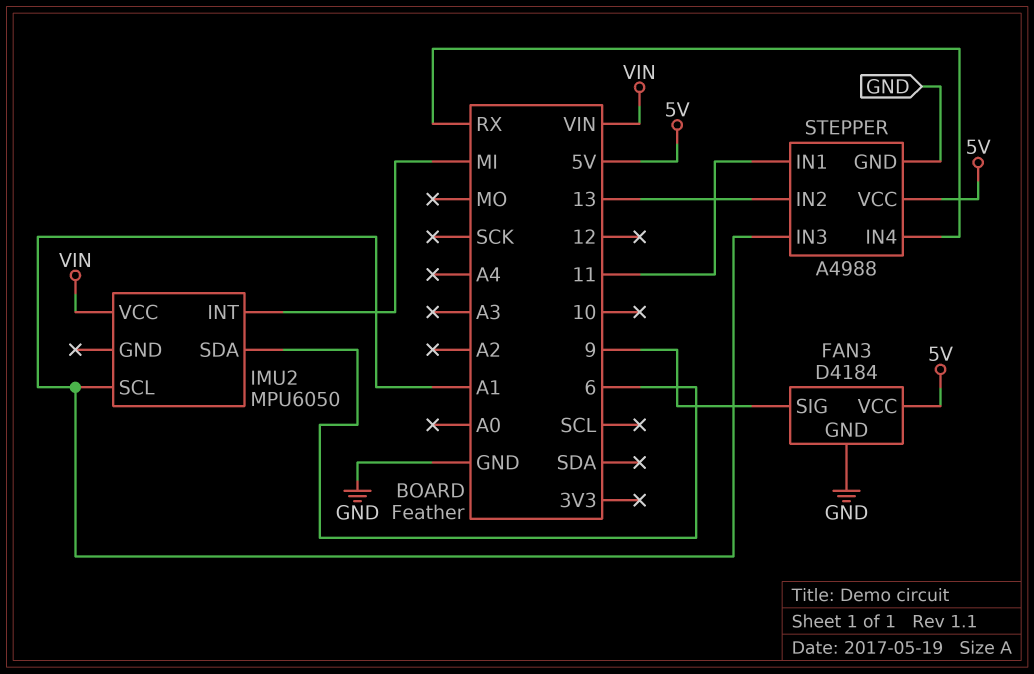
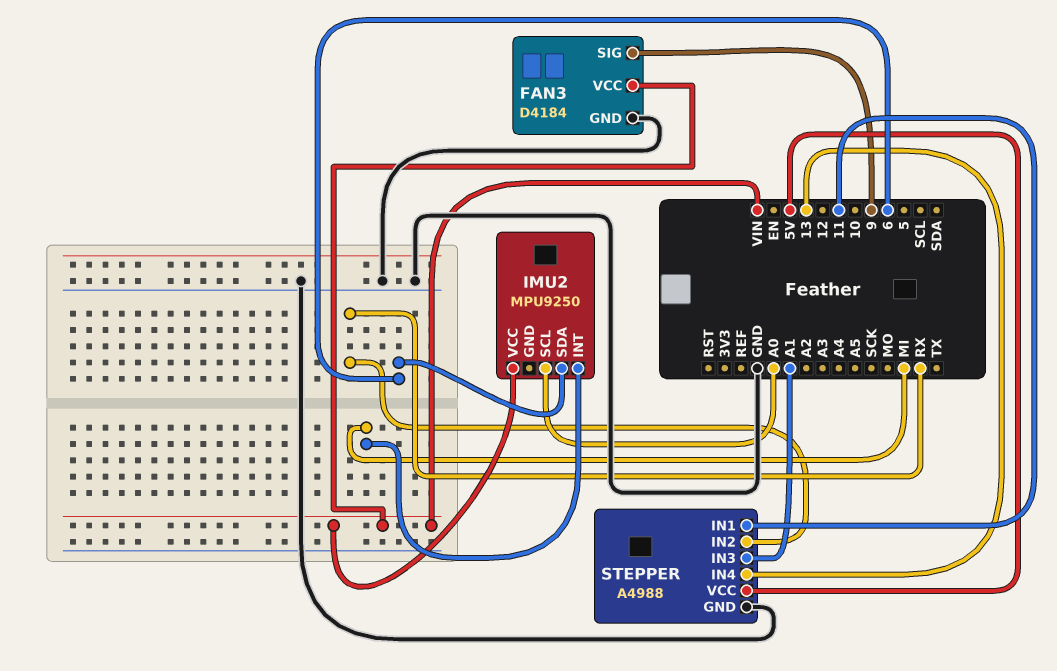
FAN3 pin VCC: 5V -> VIN
IMU2: MPU6050 -> MPU9250
IMU2 pin SCL: A1 -> A0
STEPPER pin IN2: 13 -> RX
STEPPER pin IN4: RX -> 13

